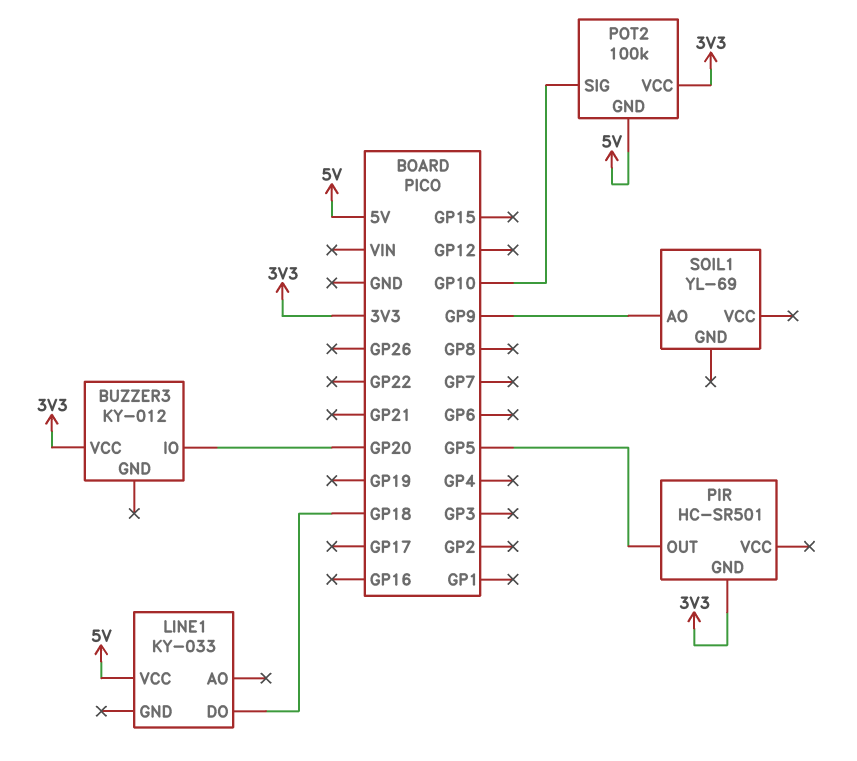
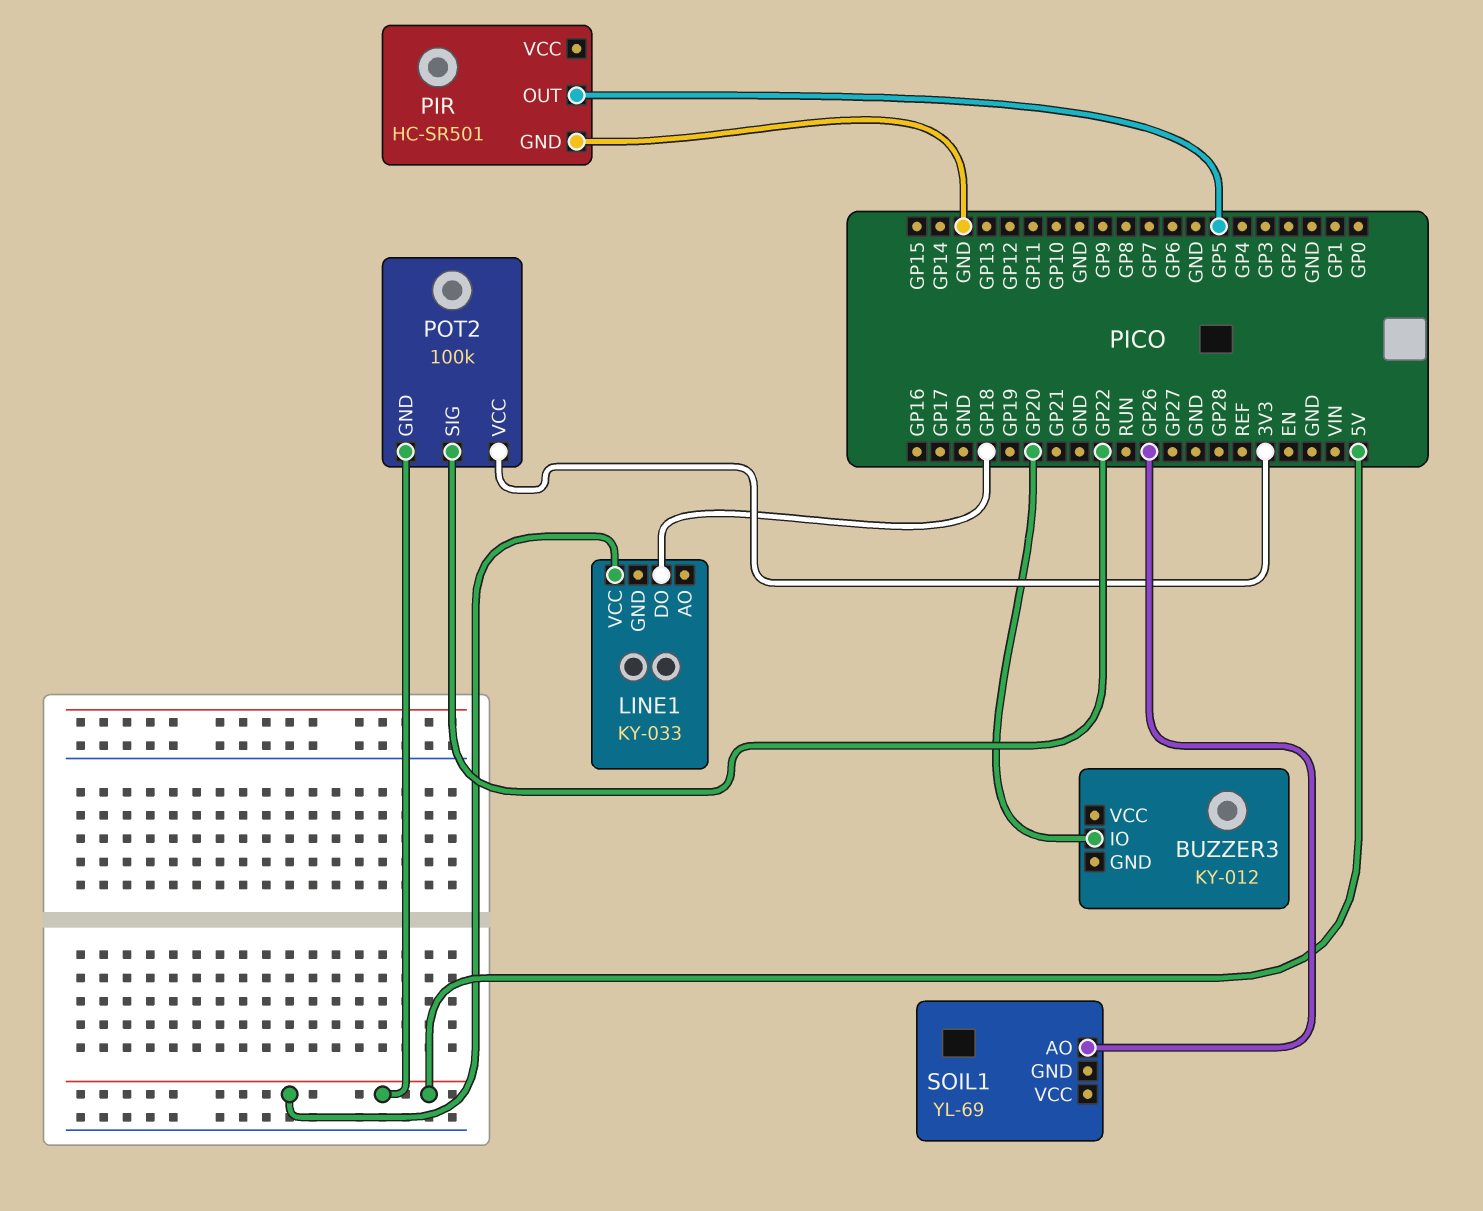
BUZZER3 pin VCC: 3V3 -> none
PIR pin GND: 3V3 -> GND
POT2 pin SIG: GP10 -> GP22
SOIL1 pin AO: GP9 -> GP26

